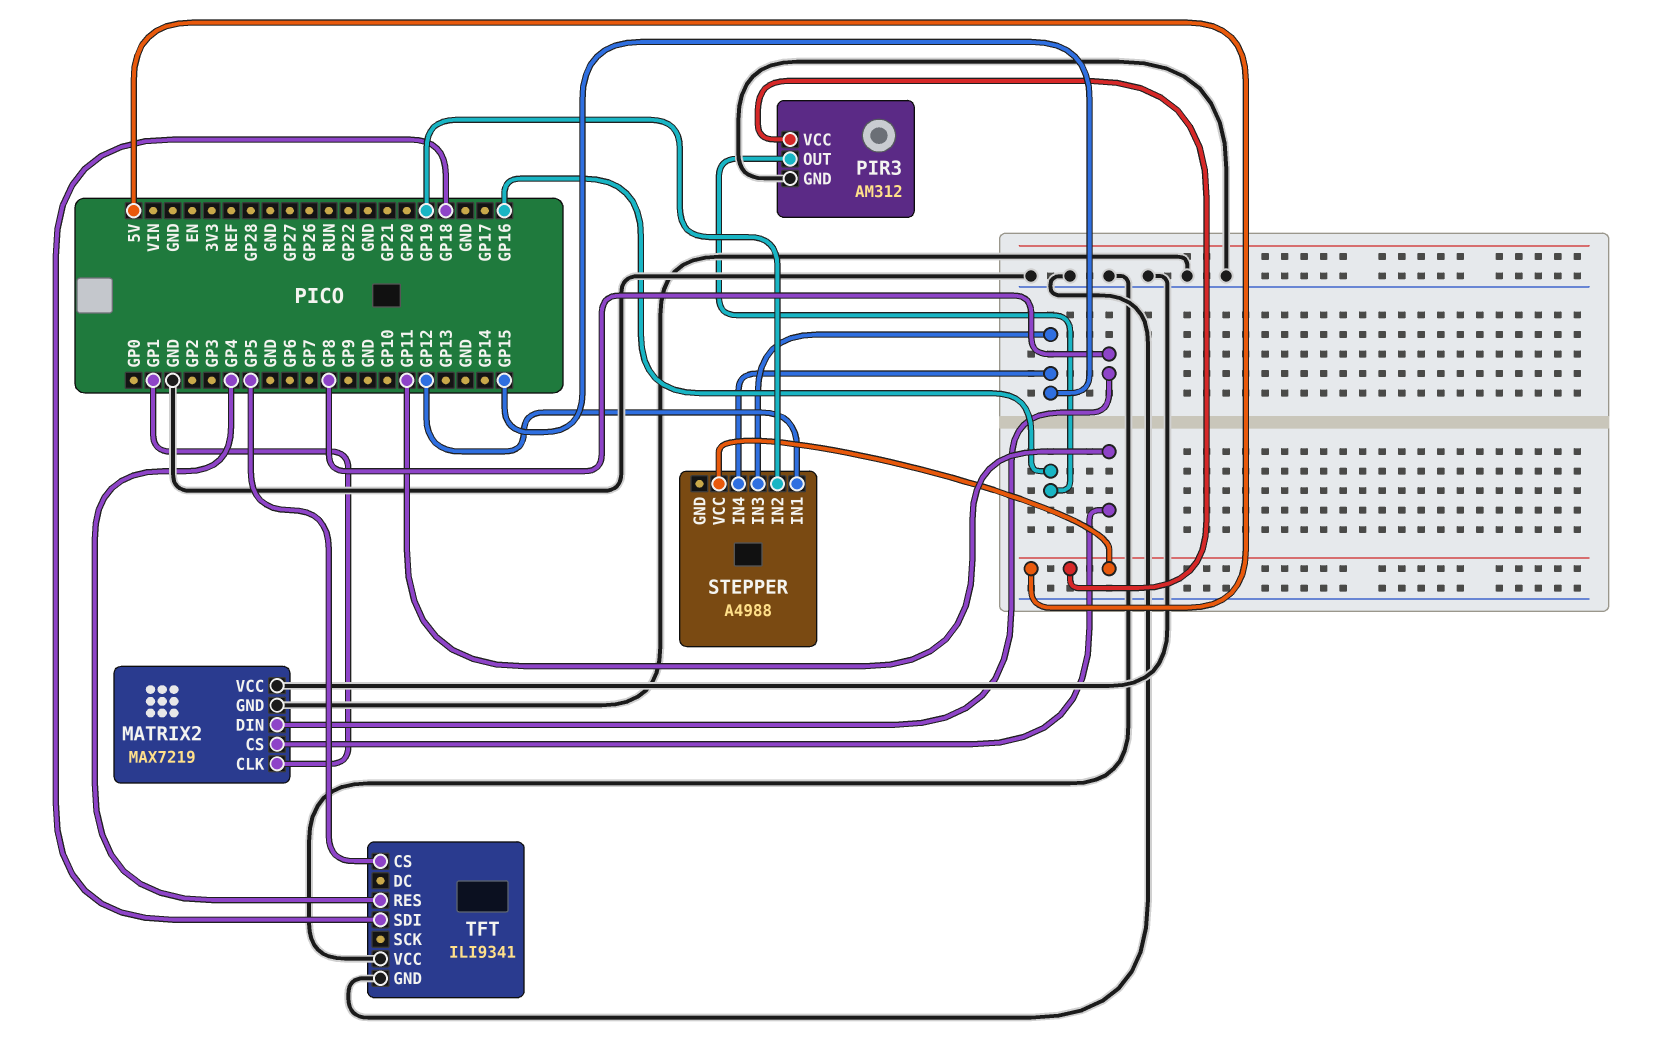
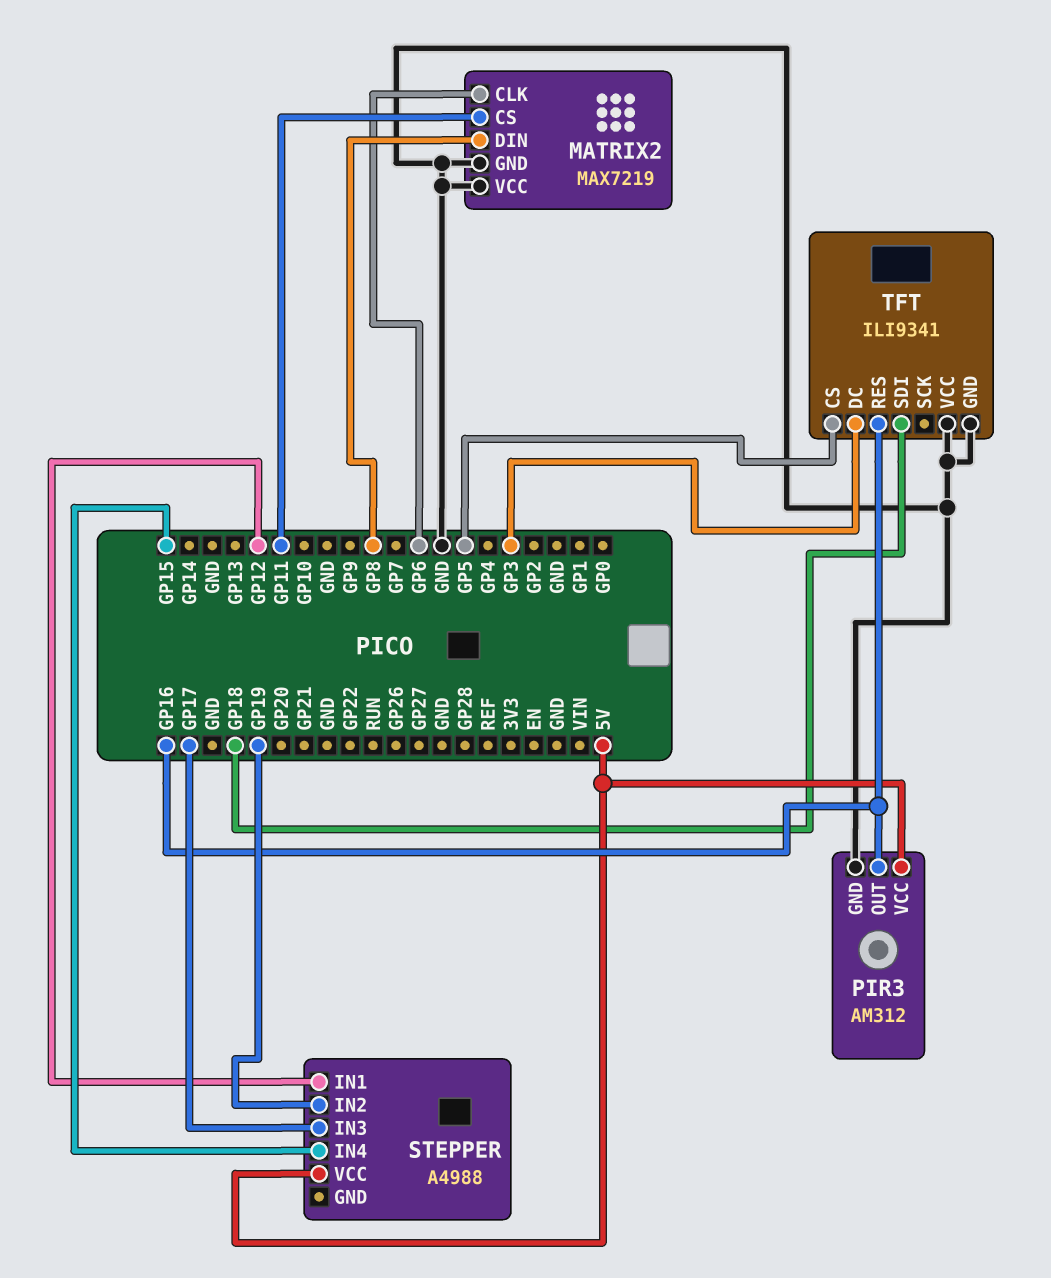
MATRIX2 pin CLK: GP1 -> GP6
STEPPER pin IN3: GP15 -> GP17
TFT pin DC: none -> GP3
TFT pin RES: GP4 -> GP16

